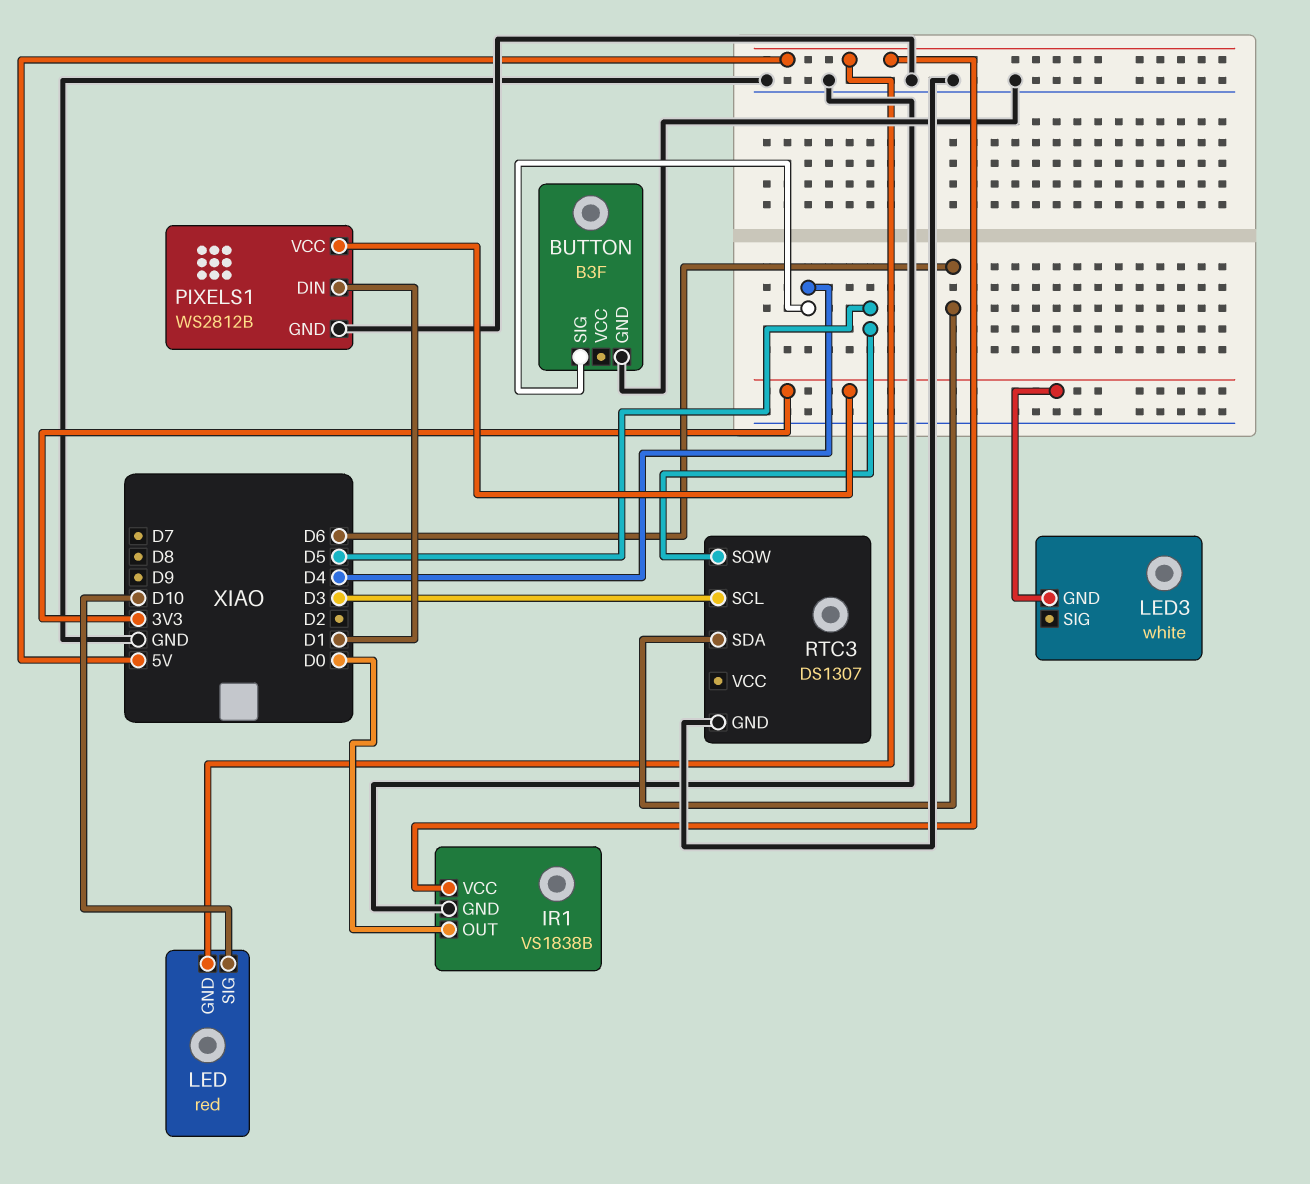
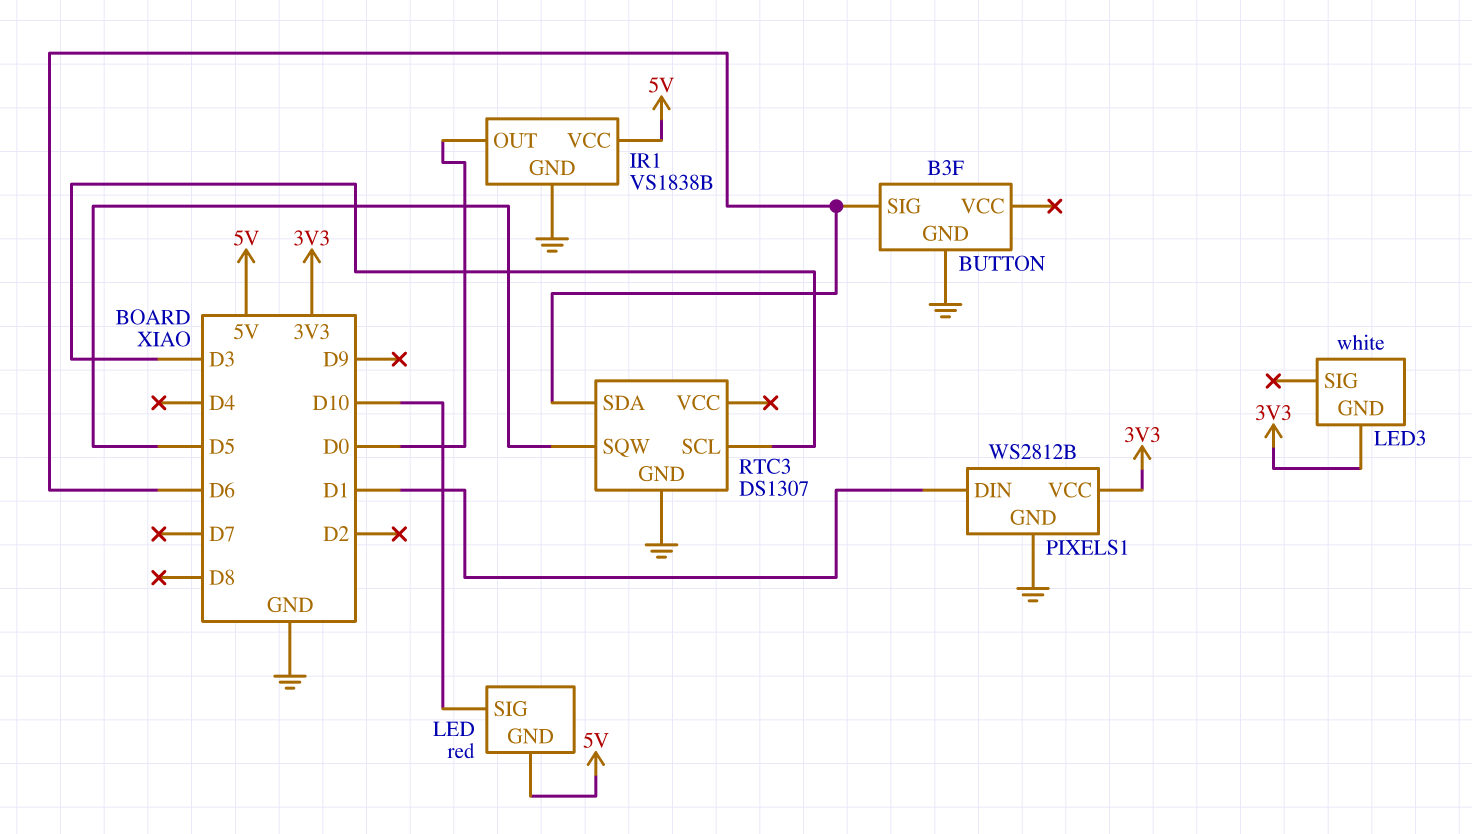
BUTTON pin SIG: D4 -> D6

